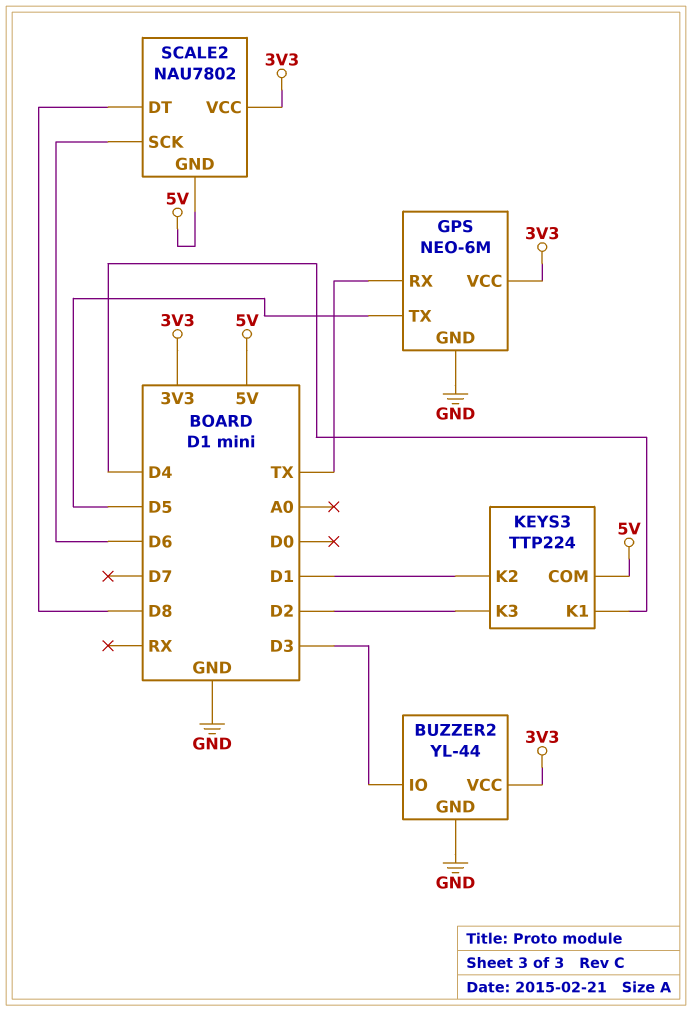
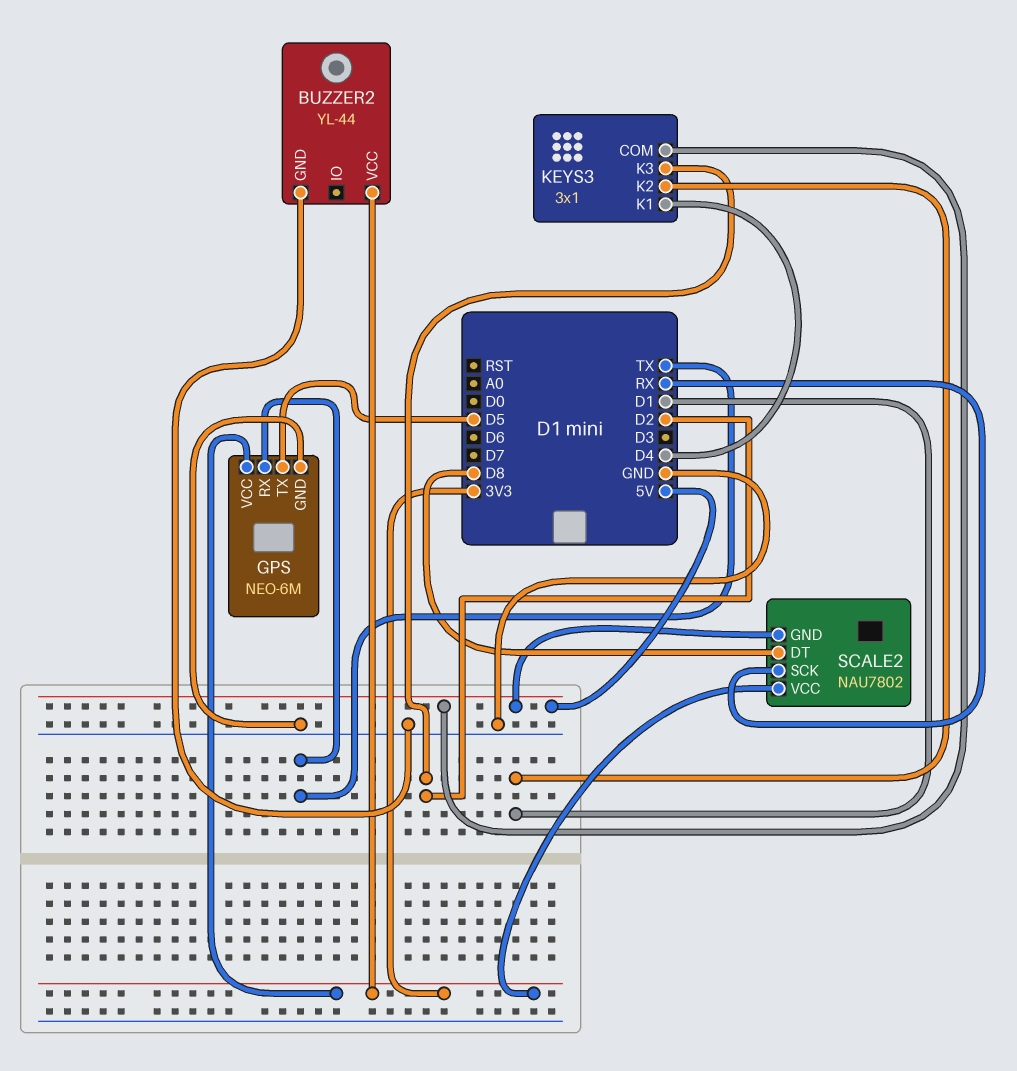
BUZZER2 pin IO: D3 -> none
KEYS3: TTP224 -> 3x1
SCALE2 pin SCK: D6 -> RX

